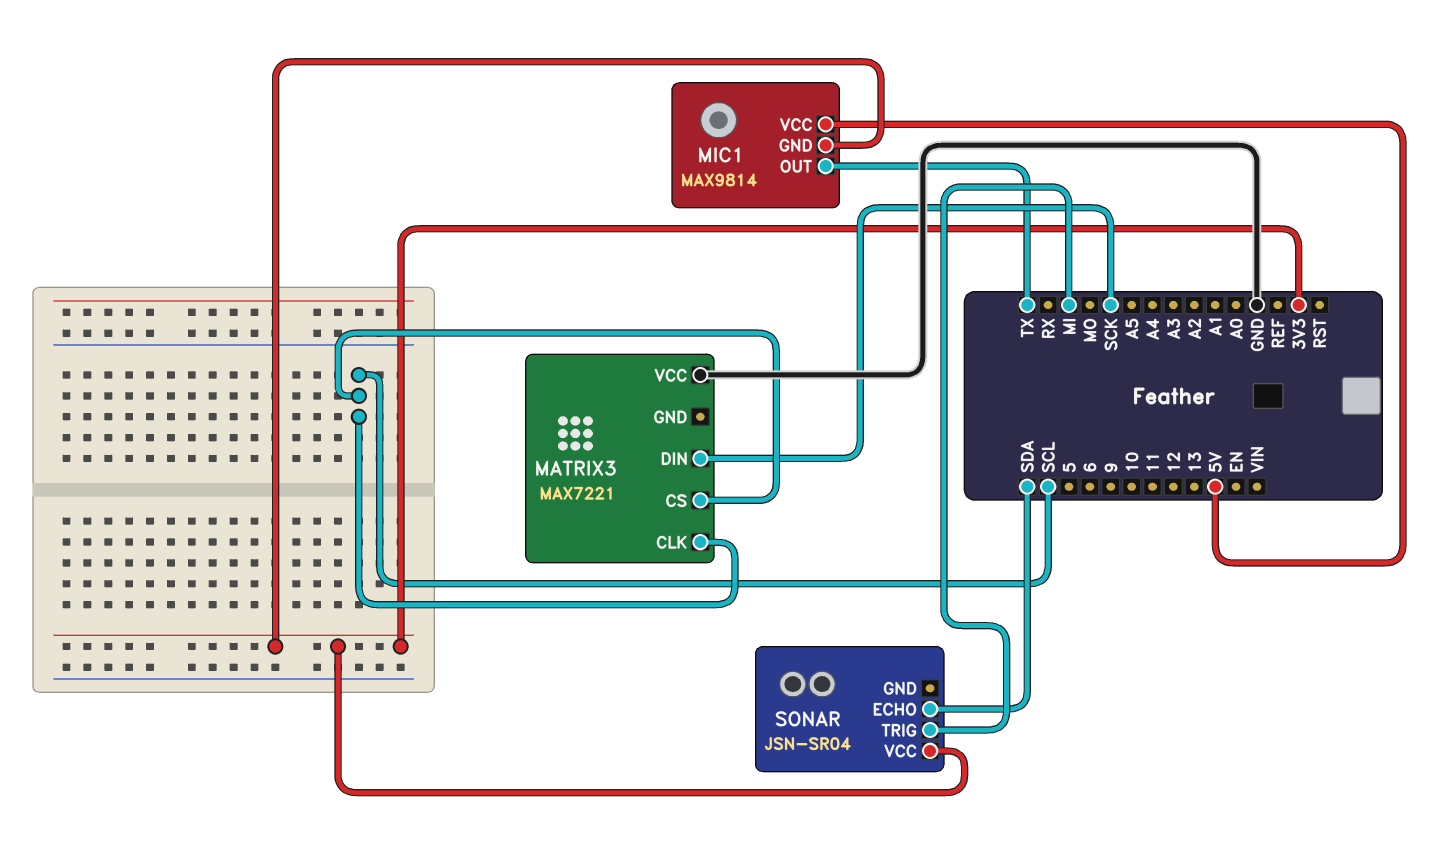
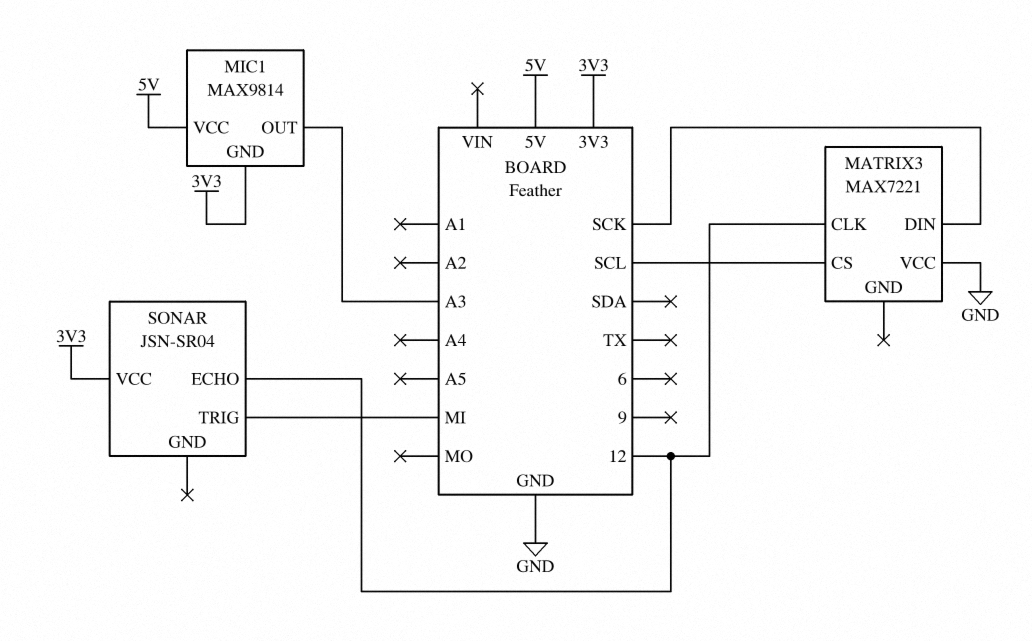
MATRIX3 pin CLK: SCL -> 12
MIC1 pin OUT: TX -> A3
SONAR pin ECHO: SDA -> 12

